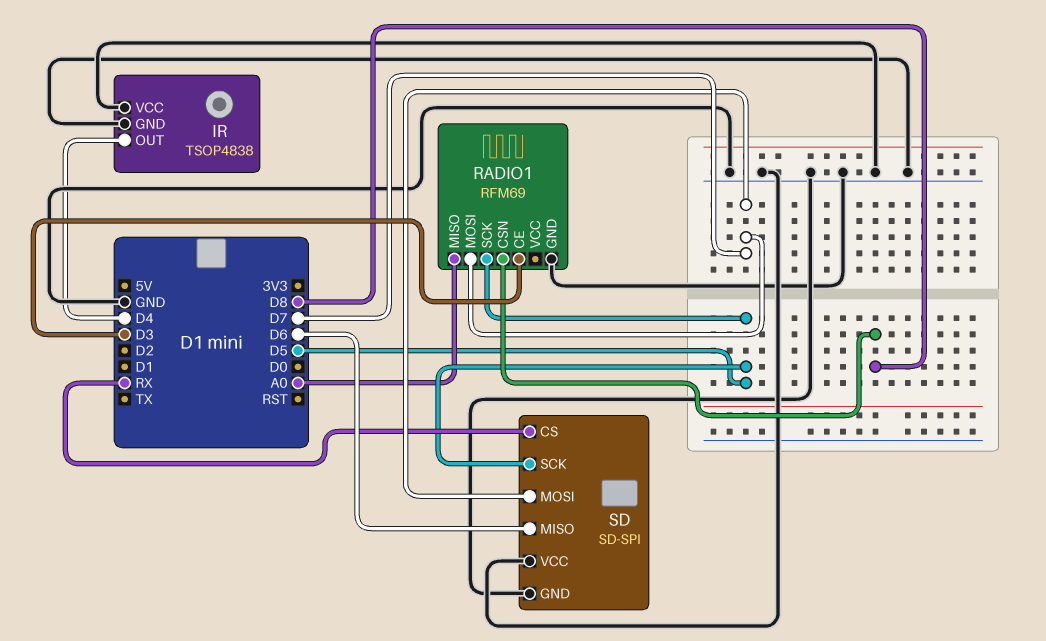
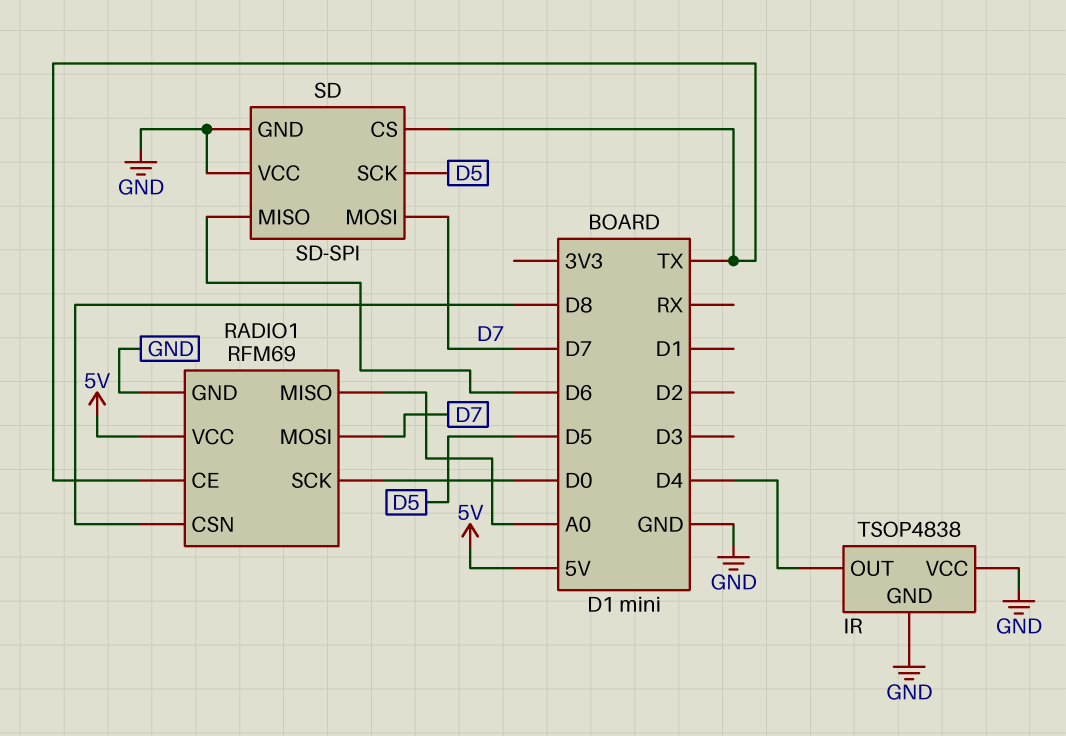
RADIO1 pin CE: D3 -> TX
RADIO1 pin SCK: D5 -> D0
RADIO1 pin VCC: none -> 5V
SD pin CS: RX -> TX

